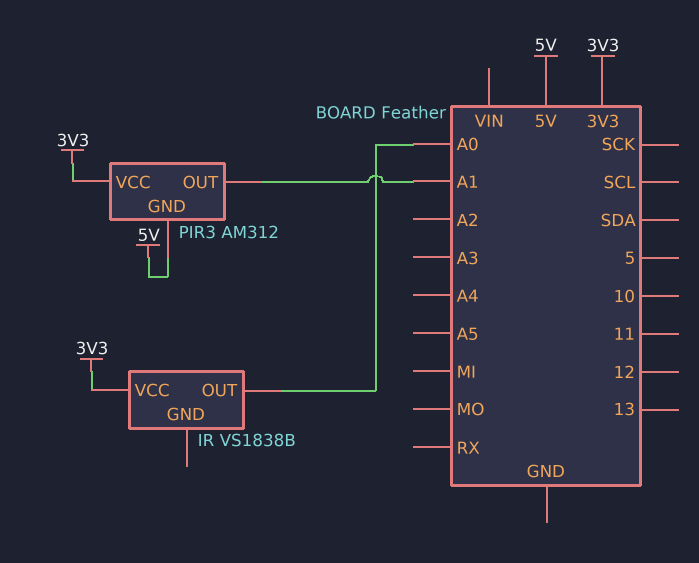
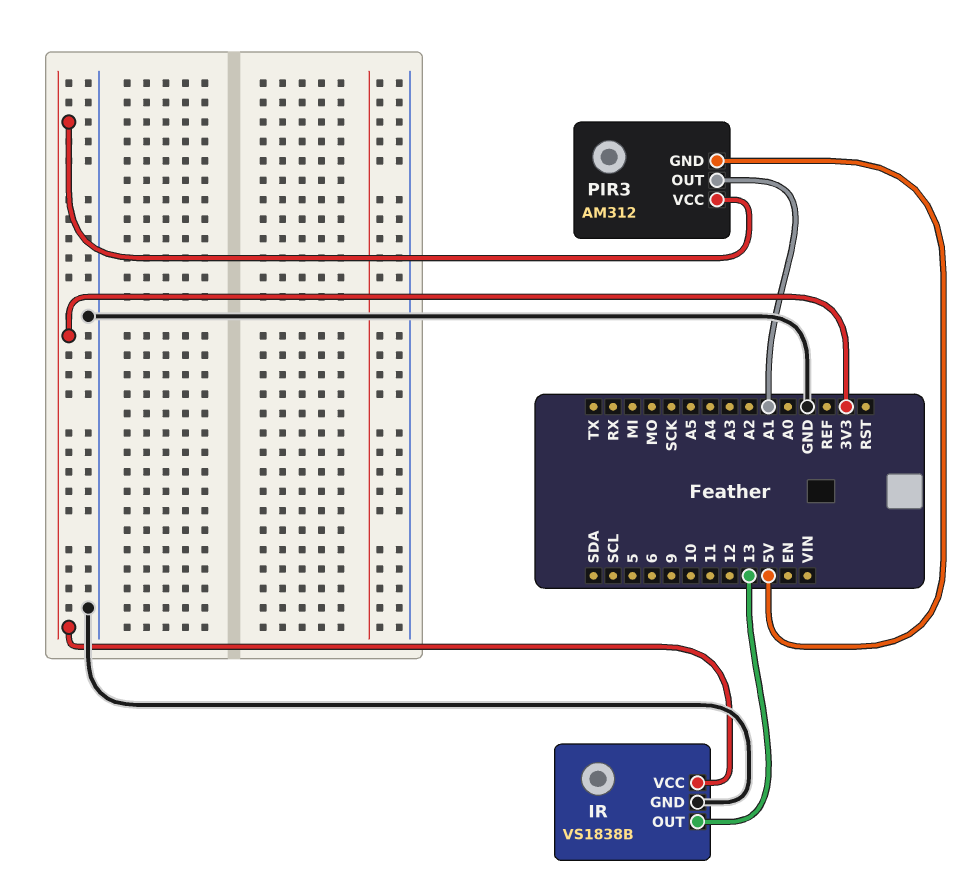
IR pin GND: none -> GND
IR pin OUT: A0 -> 13

